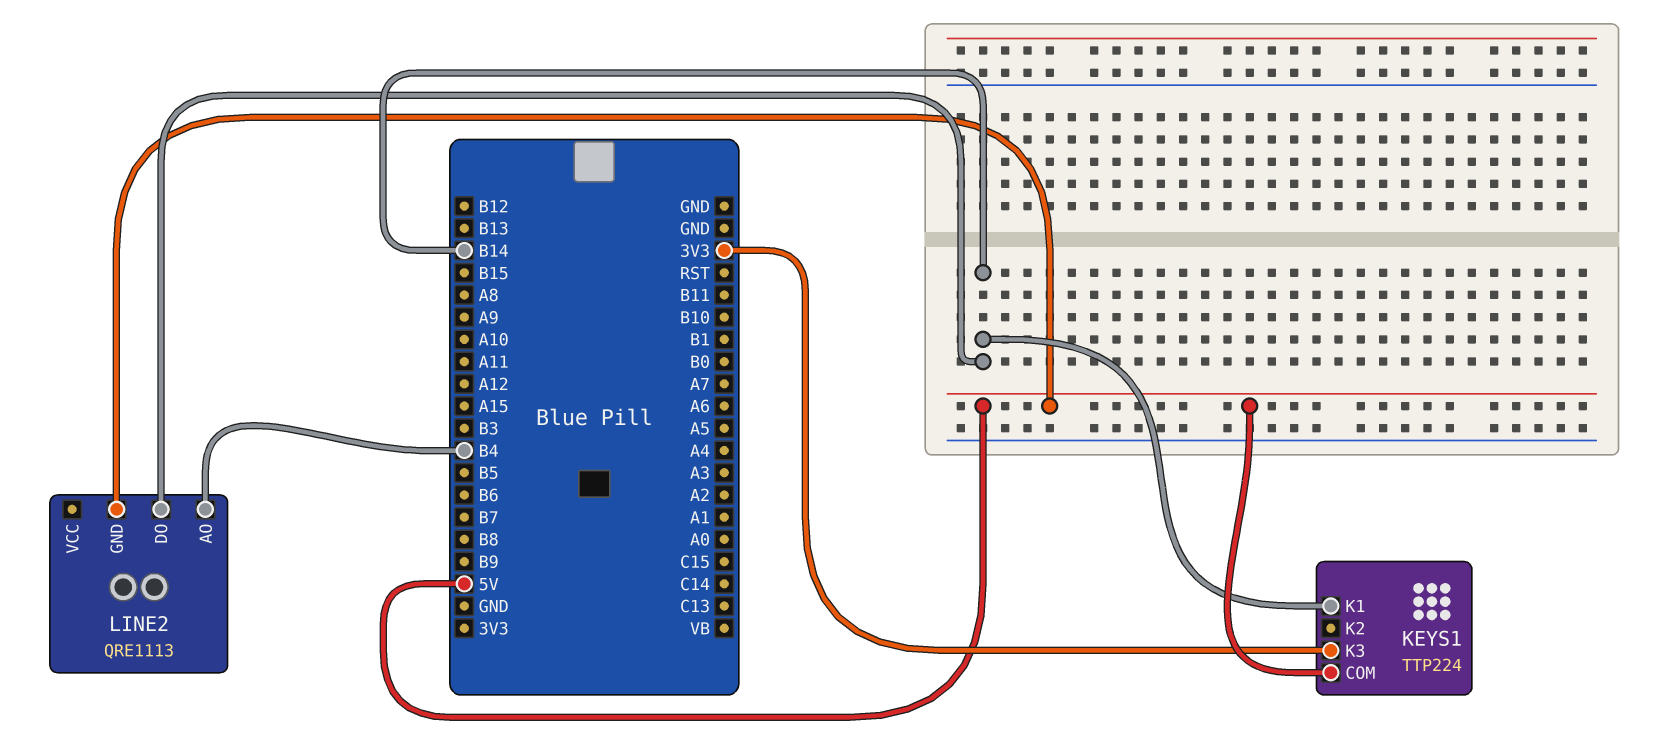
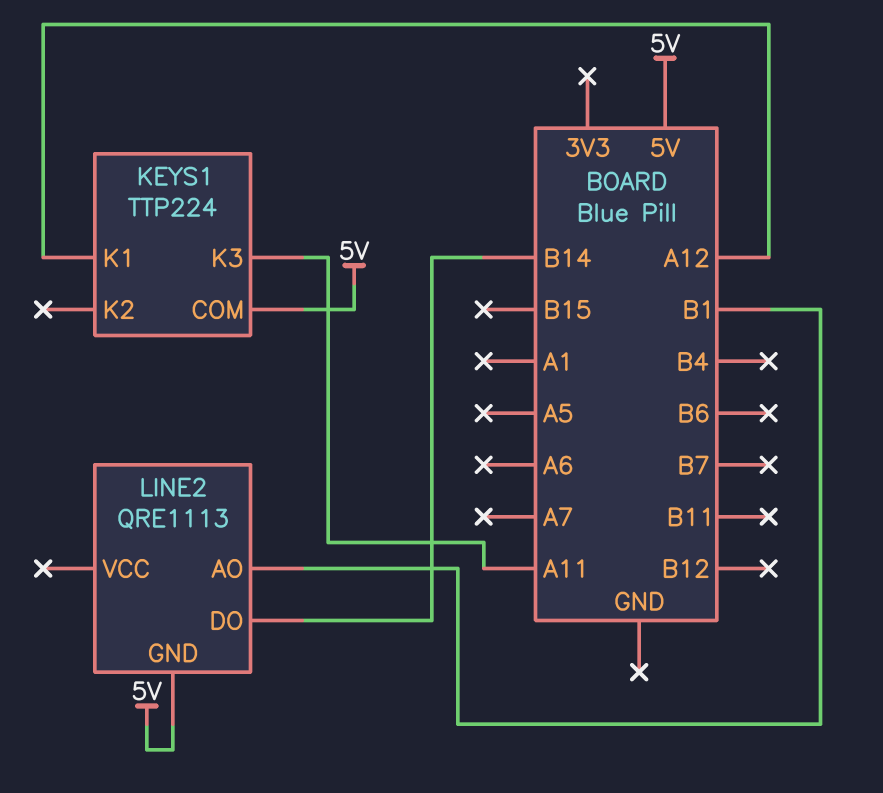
KEYS1 pin K1: B14 -> A12
KEYS1 pin K3: 3V3 -> A11
LINE2 pin AO: B4 -> B1

